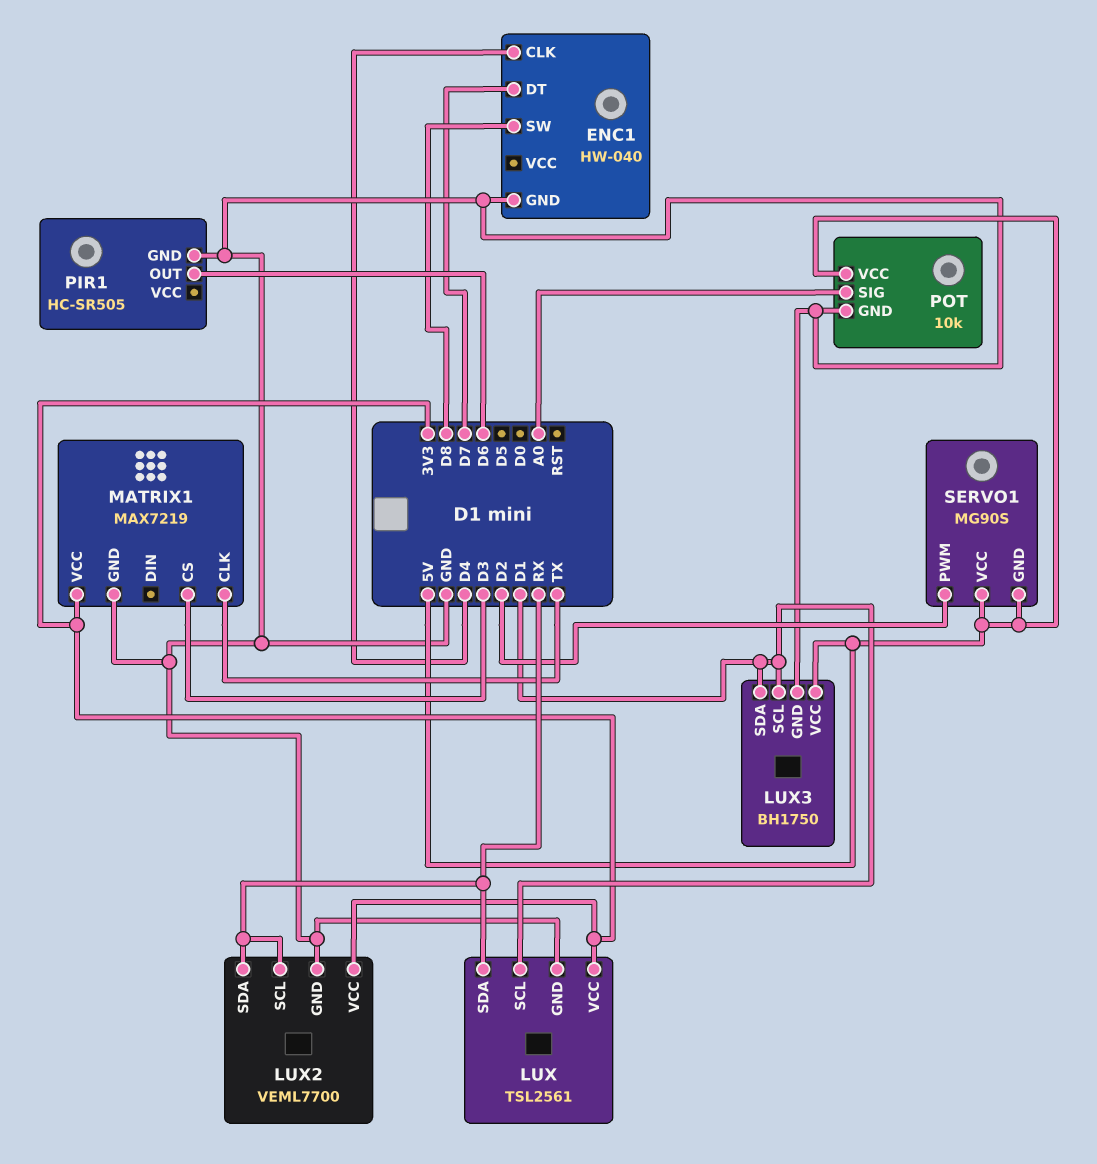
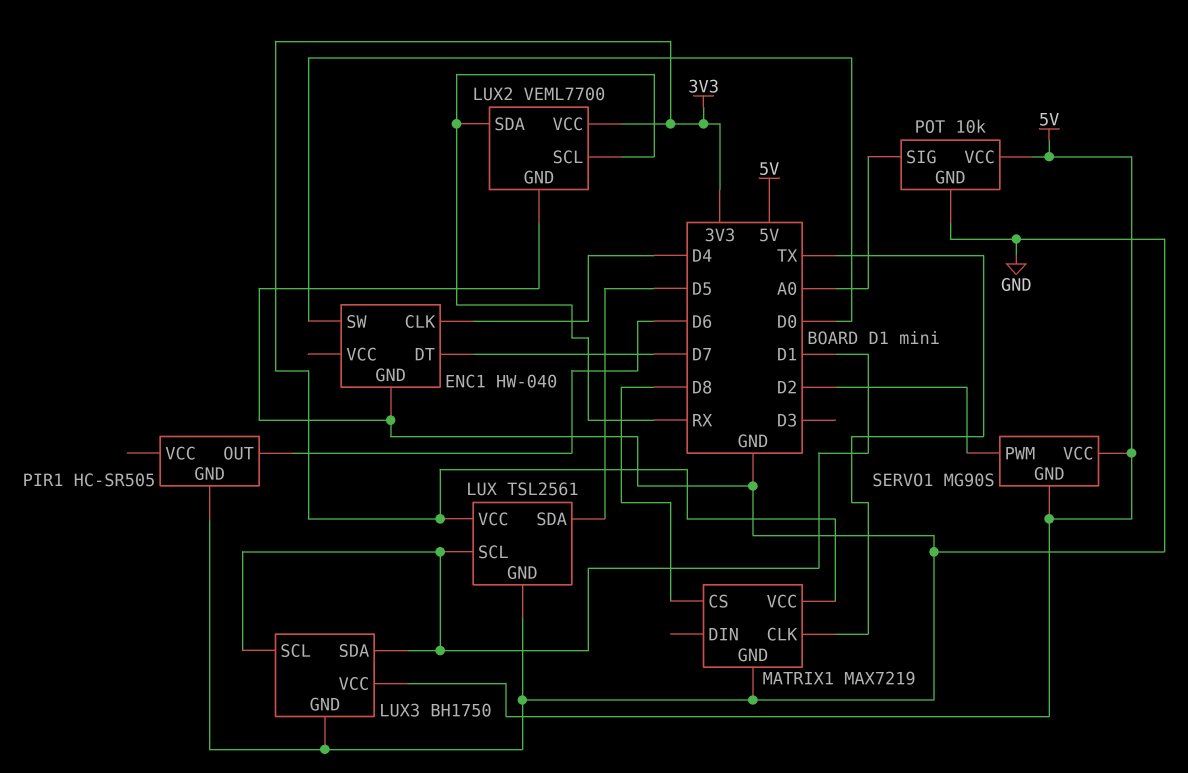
ENC1 pin SW: D8 -> D0
LUX pin SDA: RX -> D5
MATRIX1 pin CS: D3 -> D8

